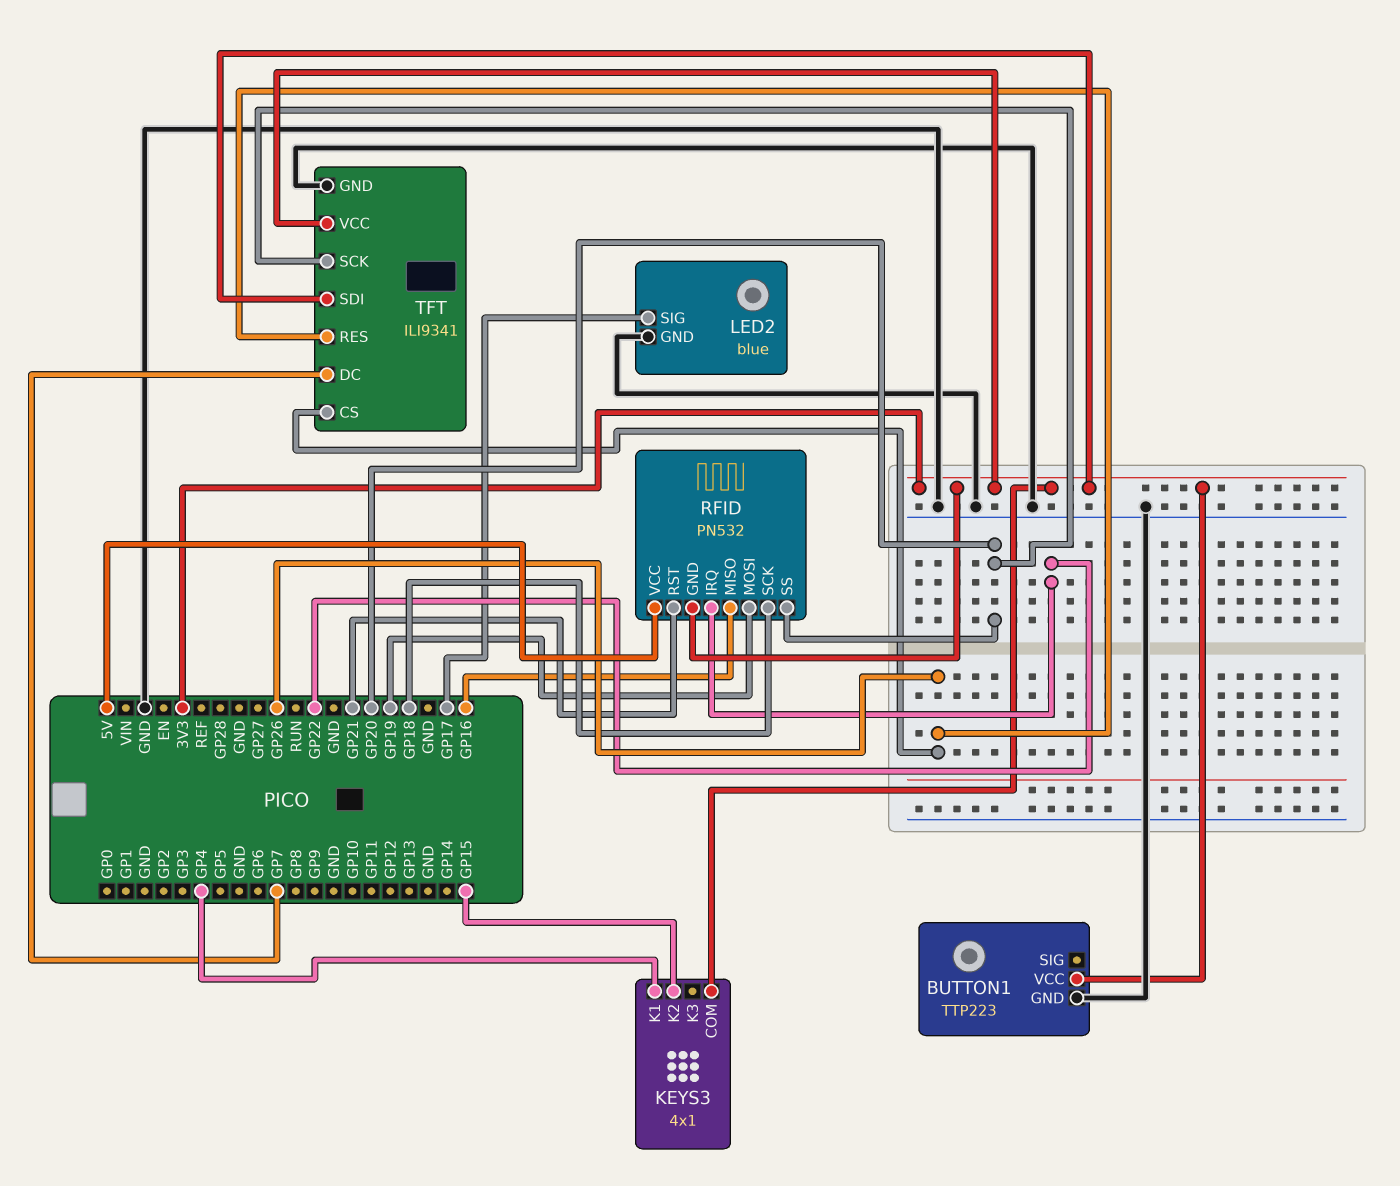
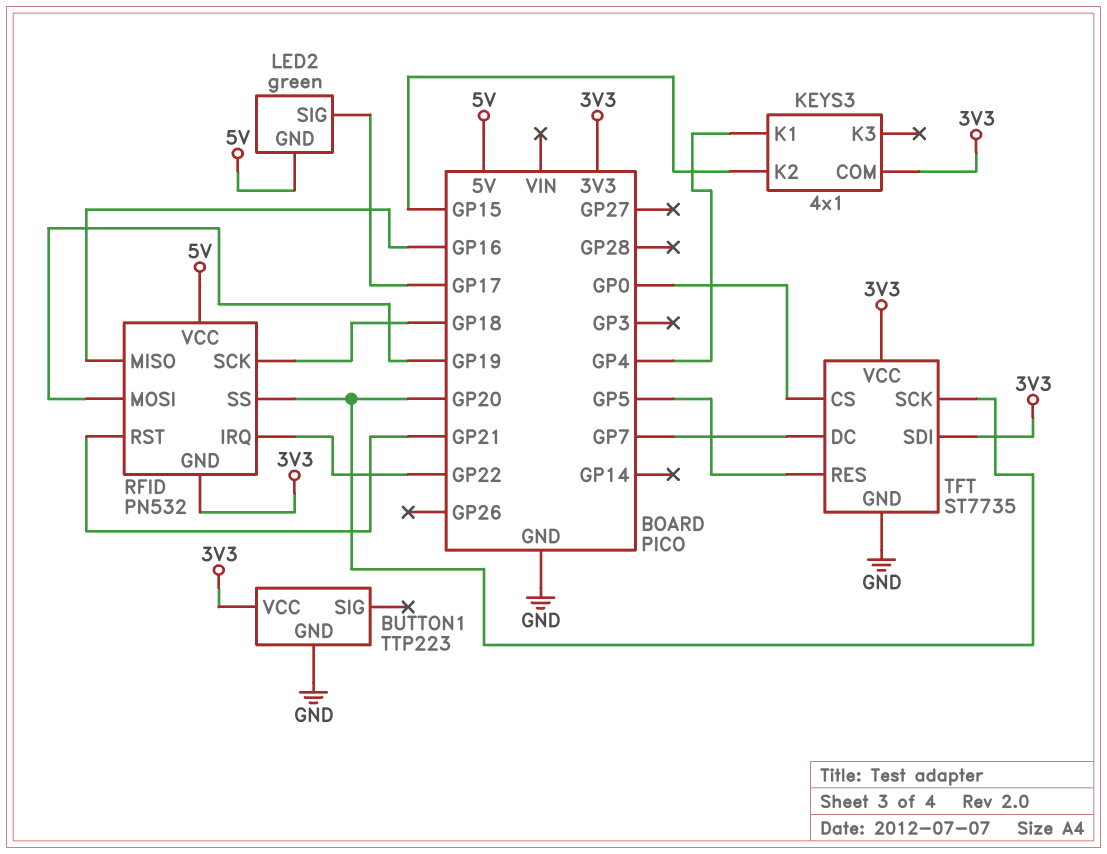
LED2: blue -> green
LED2 pin GND: GND -> 5V
TFT: ILI9341 -> ST7735
TFT pin CS: GP26 -> GP0
TFT pin RES: GP26 -> GP5

